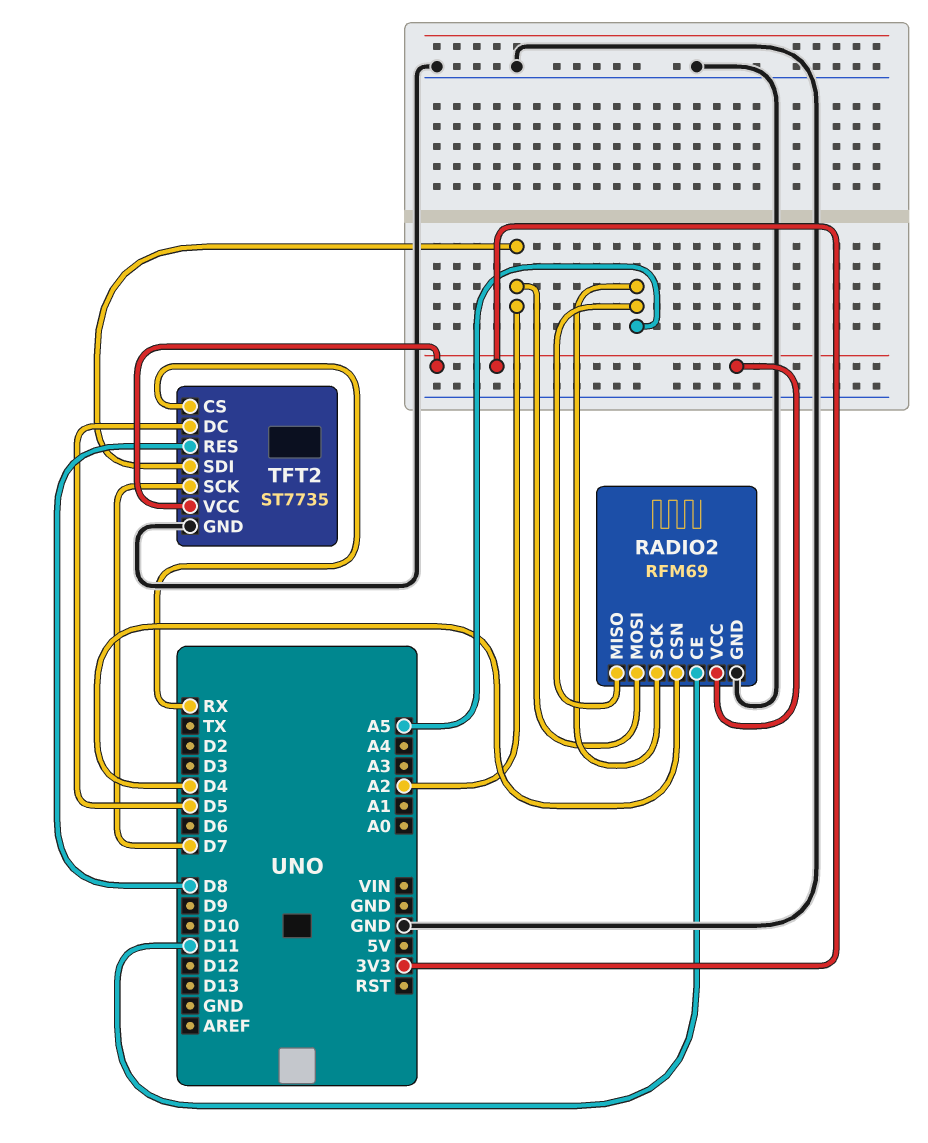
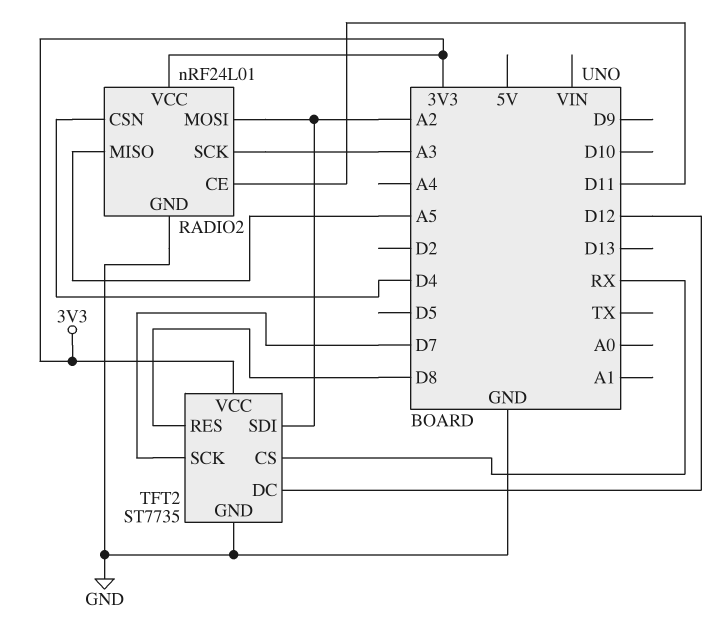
RADIO2: RFM69 -> nRF24L01
RADIO2 pin SCK: A5 -> A3
TFT2 pin DC: D5 -> D12

